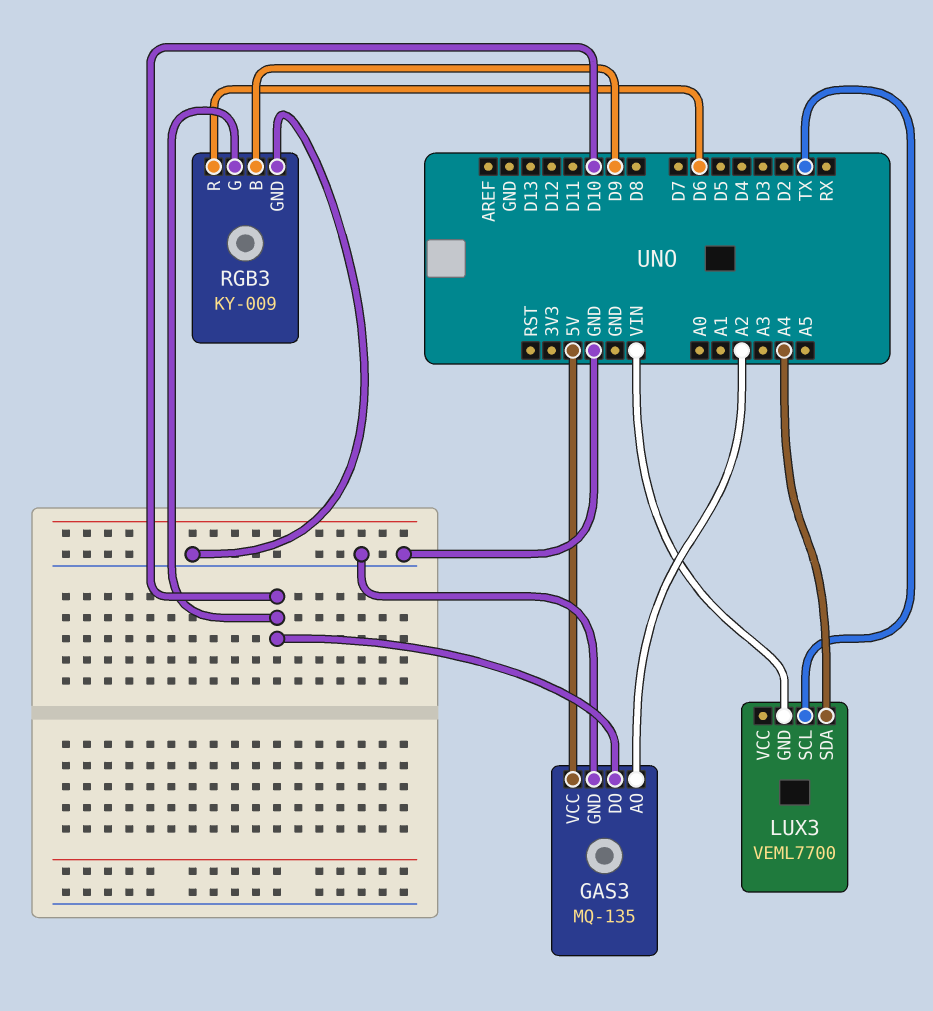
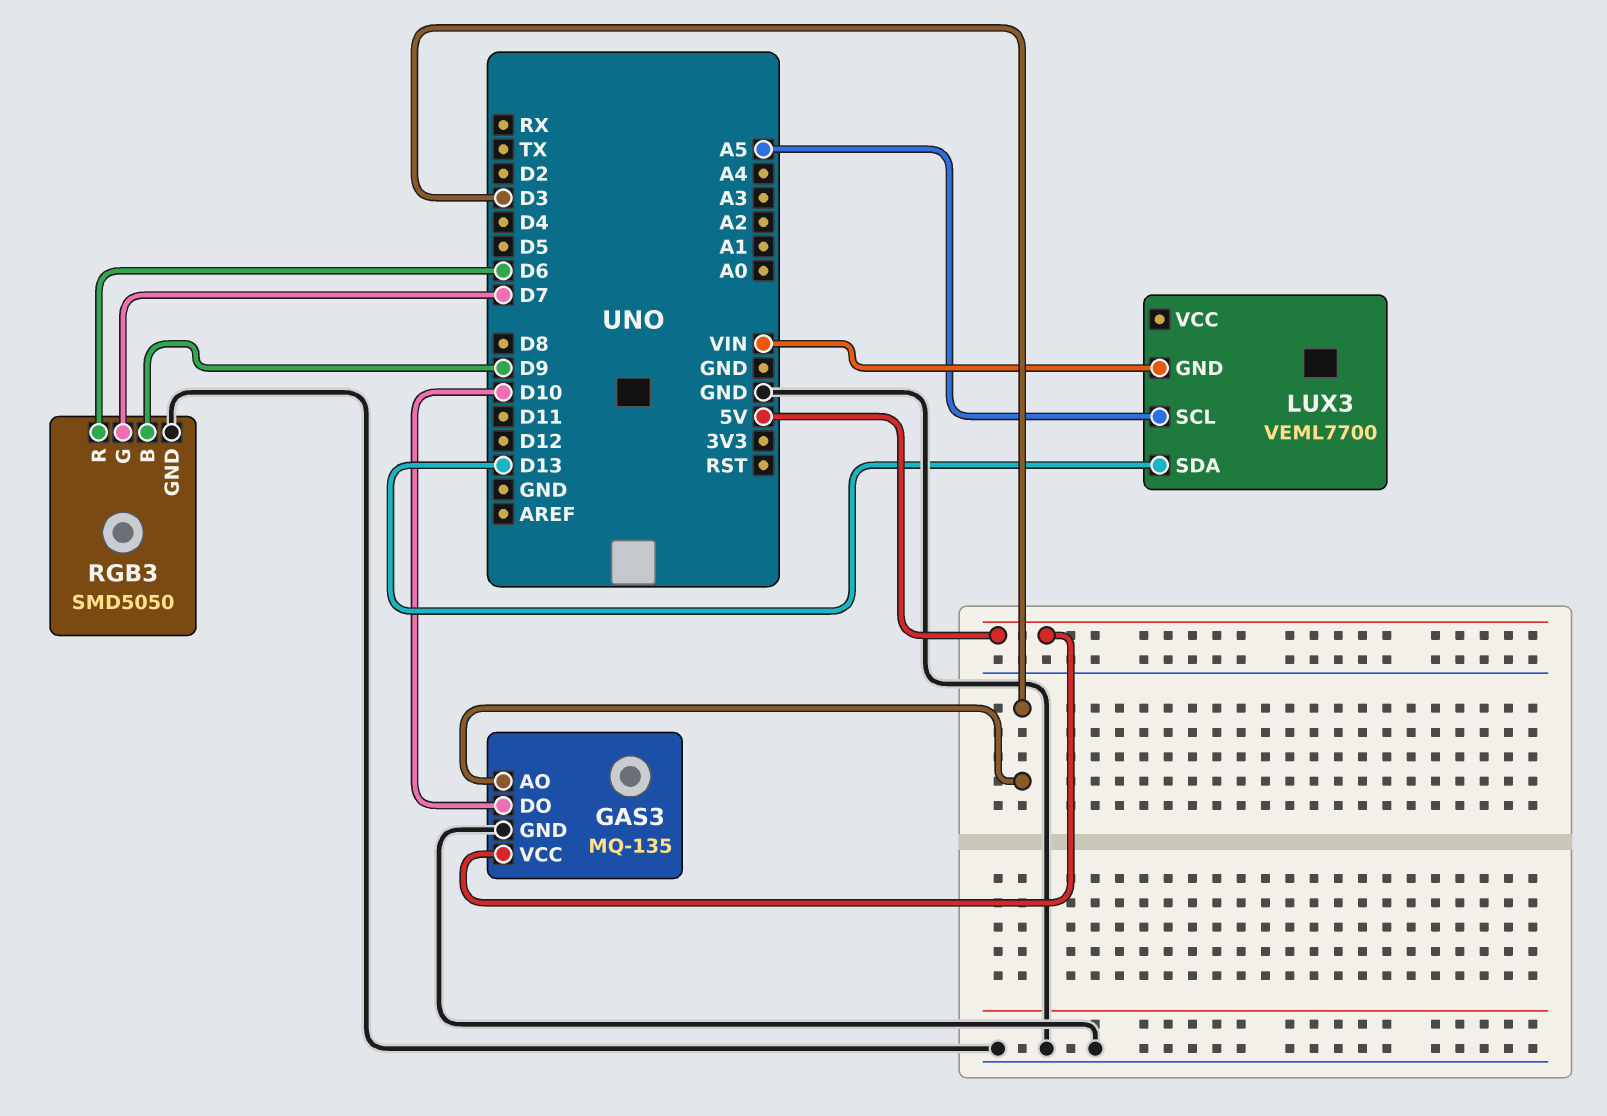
GAS3 pin AO: A2 -> D3
LUX3 pin SCL: TX -> A5
LUX3 pin SDA: A4 -> D13
RGB3: KY-009 -> SMD5050
RGB3 pin G: D10 -> D7

